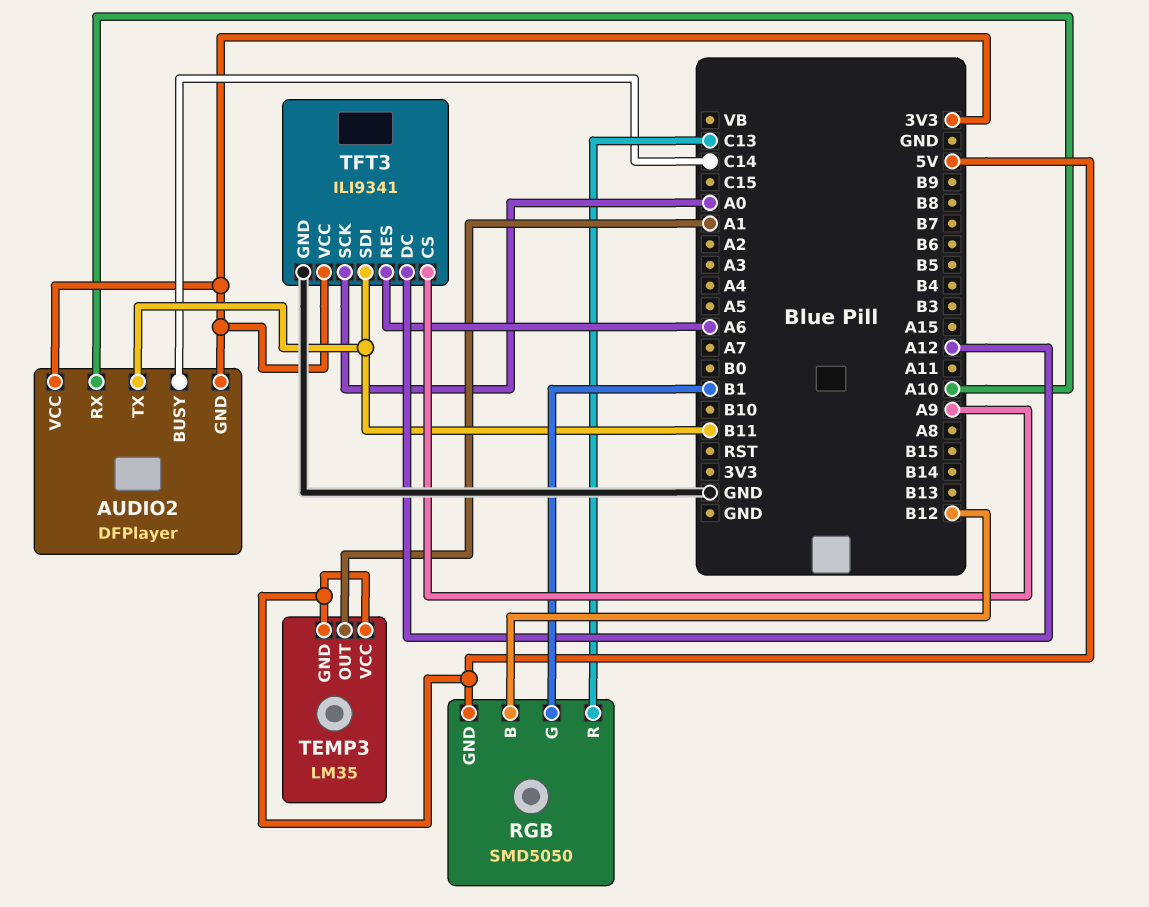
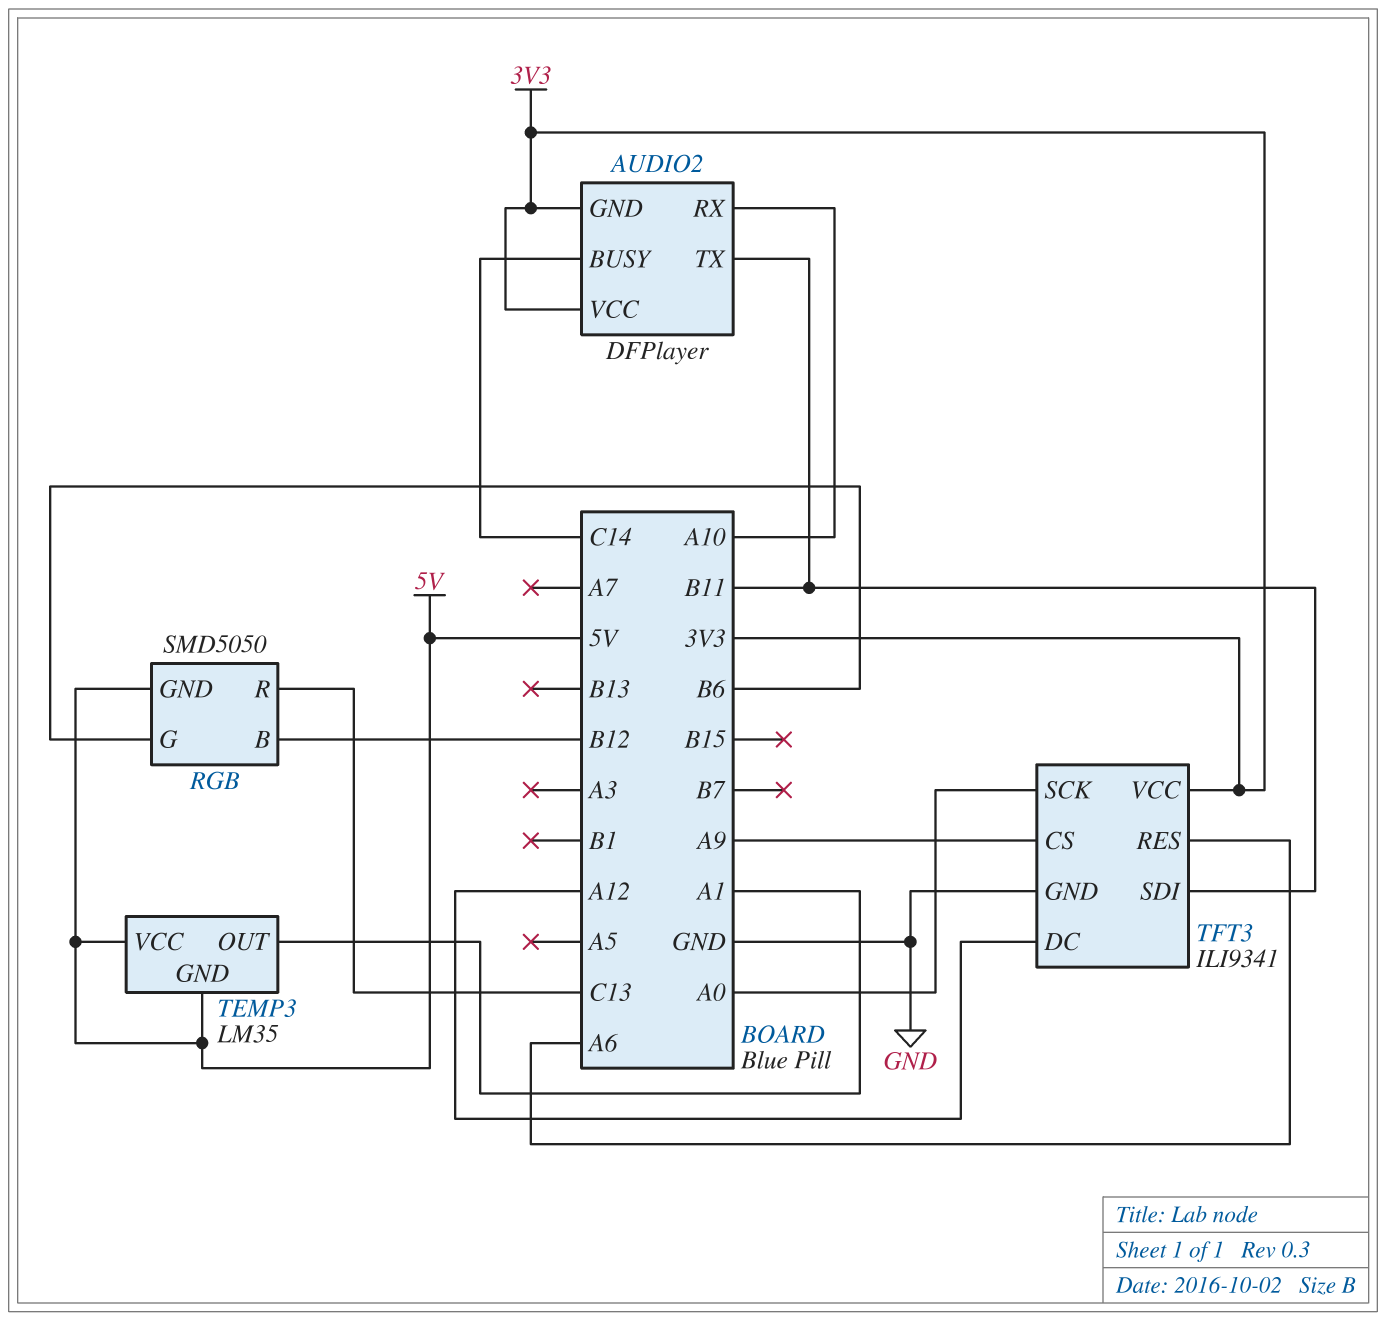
RGB pin G: B1 -> B6

